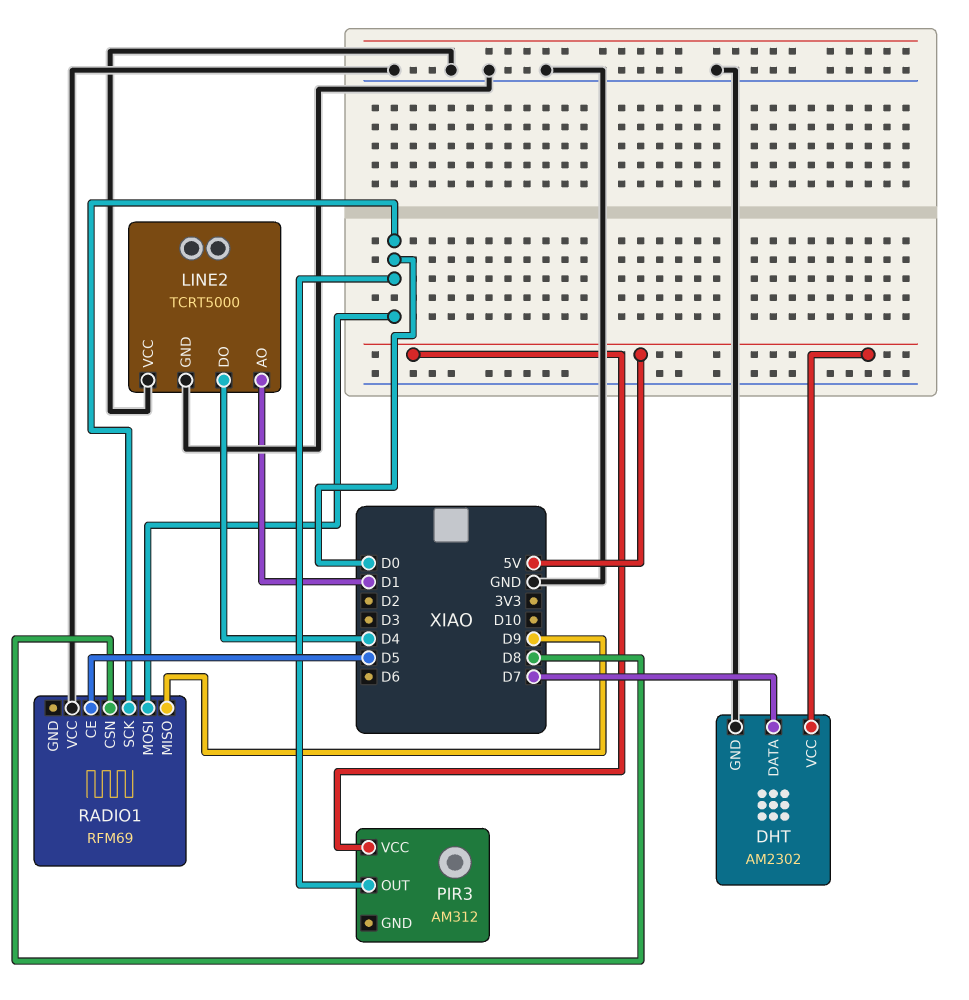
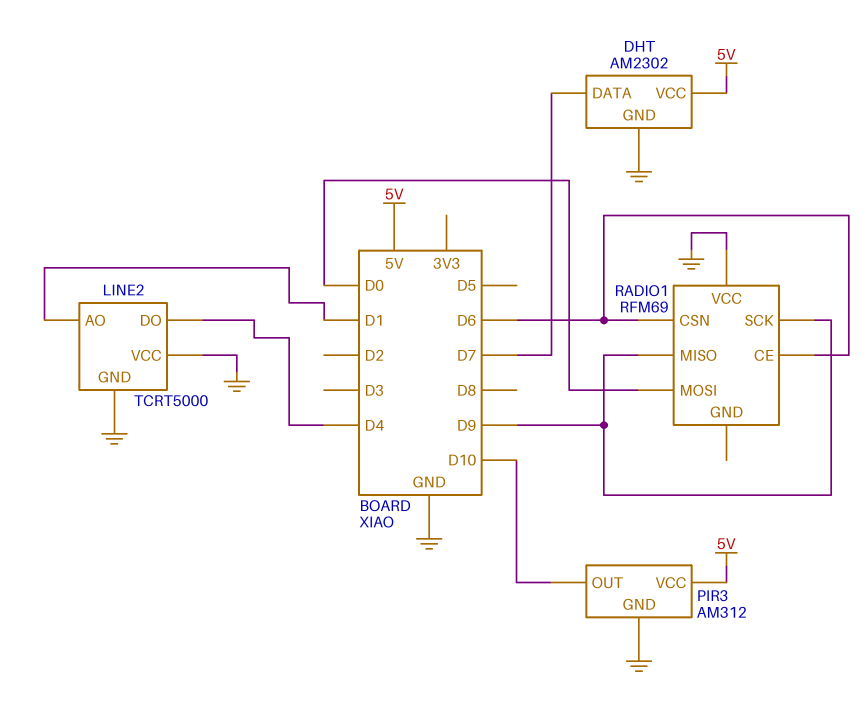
PIR3 pin GND: none -> GND
PIR3 pin OUT: D0 -> D10
RADIO1 pin CE: D5 -> D6
RADIO1 pin CSN: D8 -> D6
RADIO1 pin SCK: D0 -> D9

